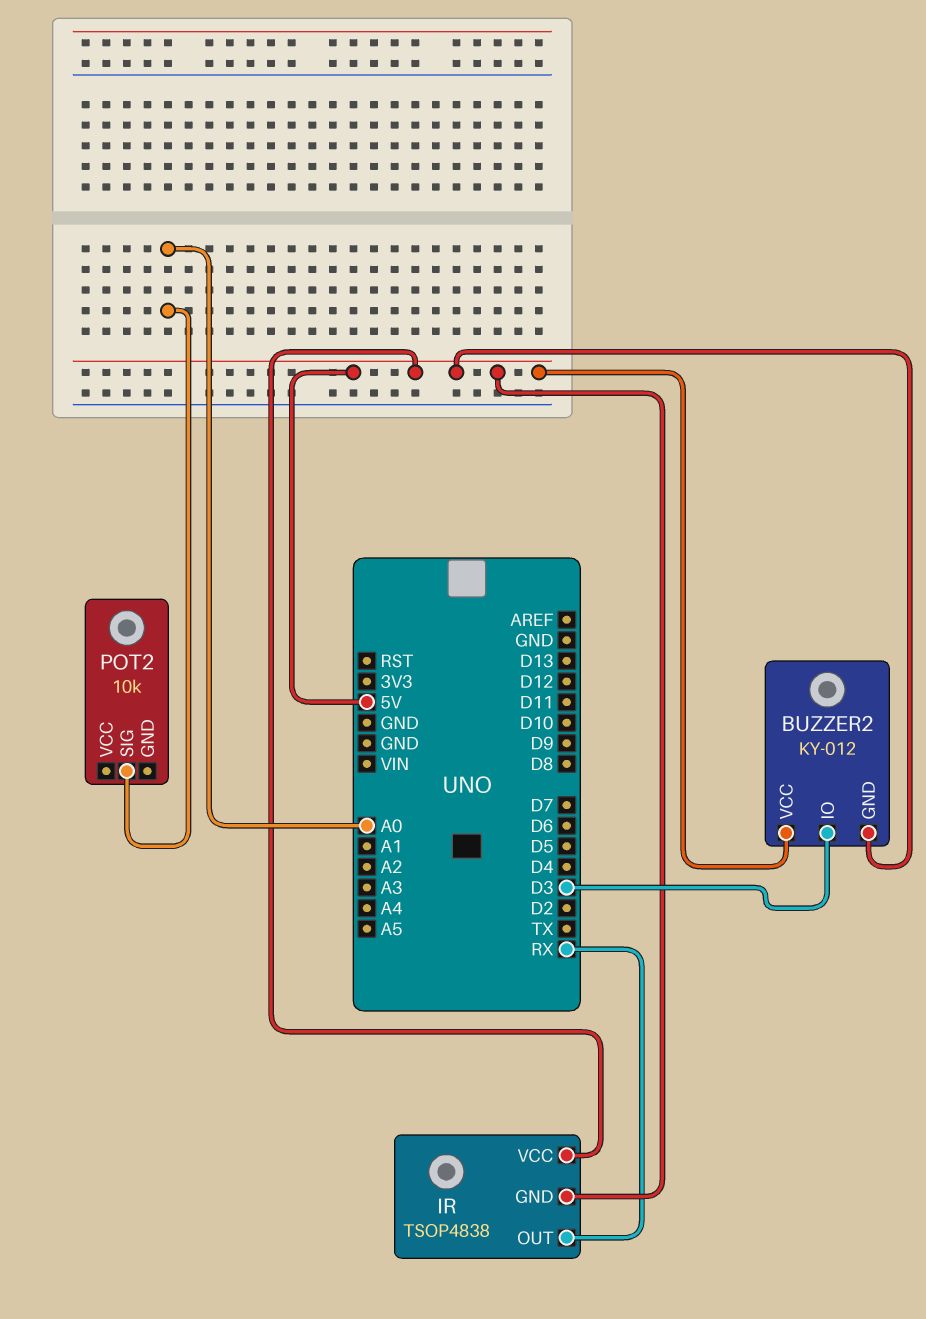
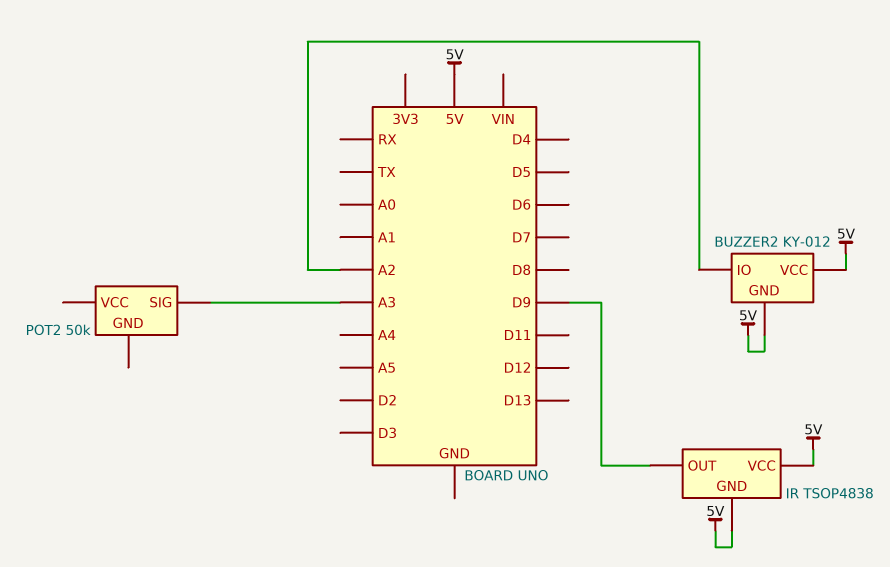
BUZZER2 pin IO: D3 -> A2
IR pin OUT: RX -> D9
POT2: 10k -> 50k
POT2 pin SIG: A0 -> A3

